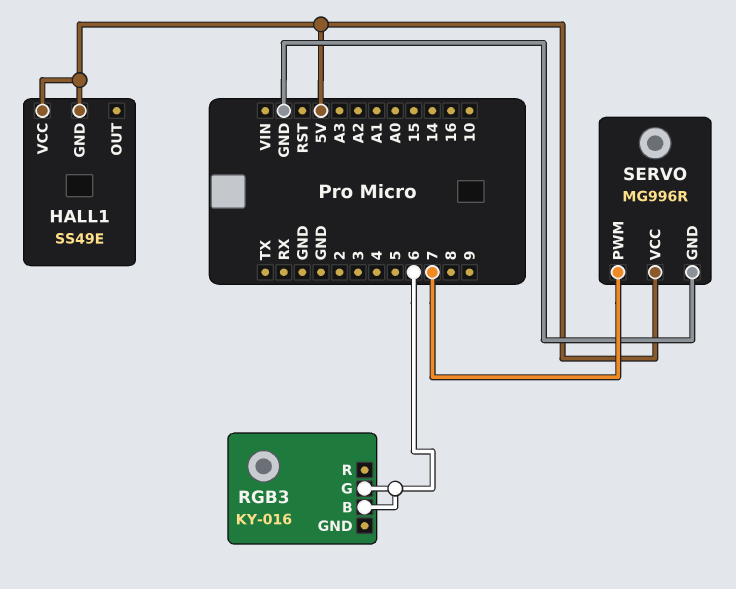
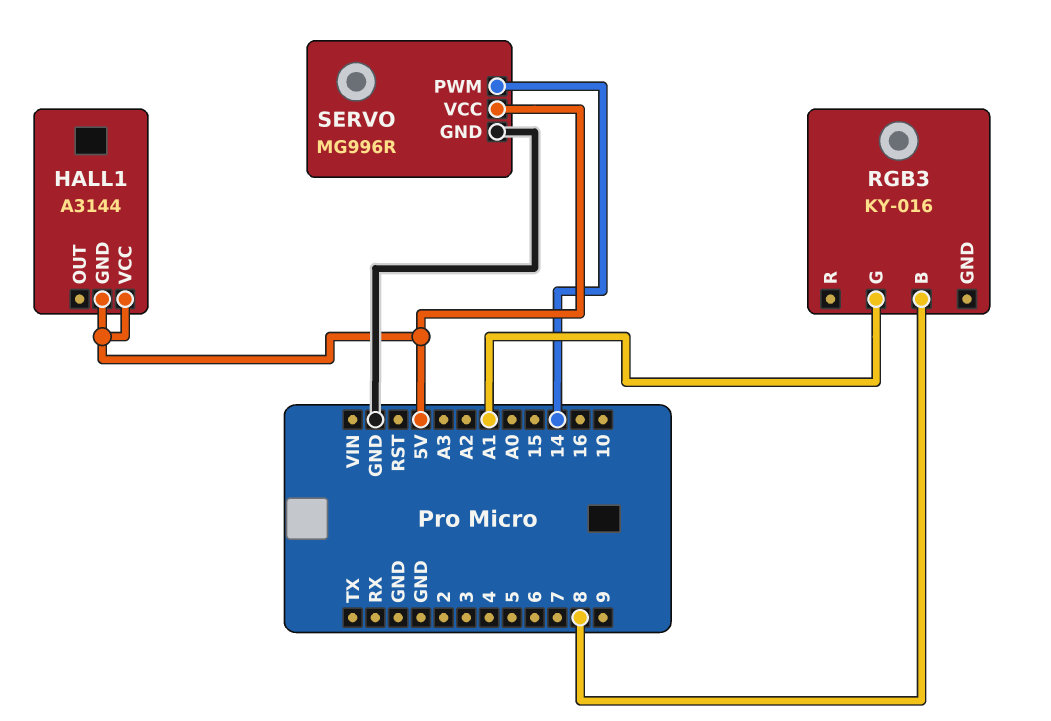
HALL1: SS49E -> A3144
RGB3 pin B: 6 -> 8
RGB3 pin G: 6 -> A1
SERVO pin PWM: 7 -> 14

